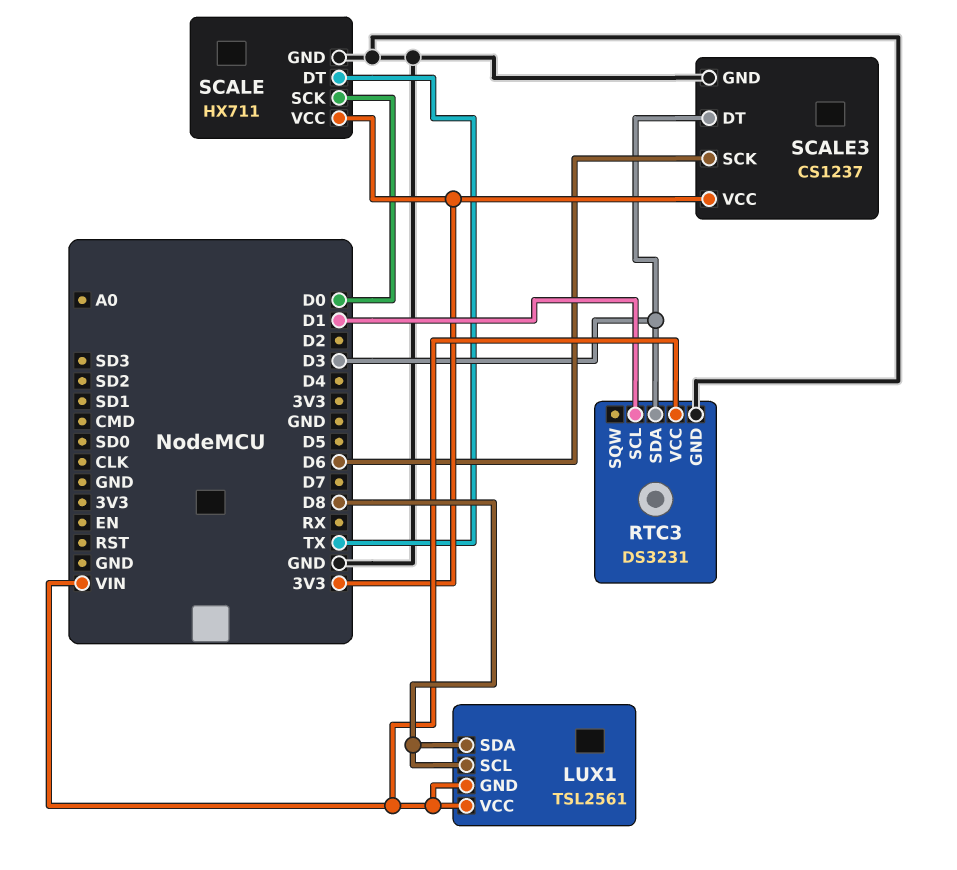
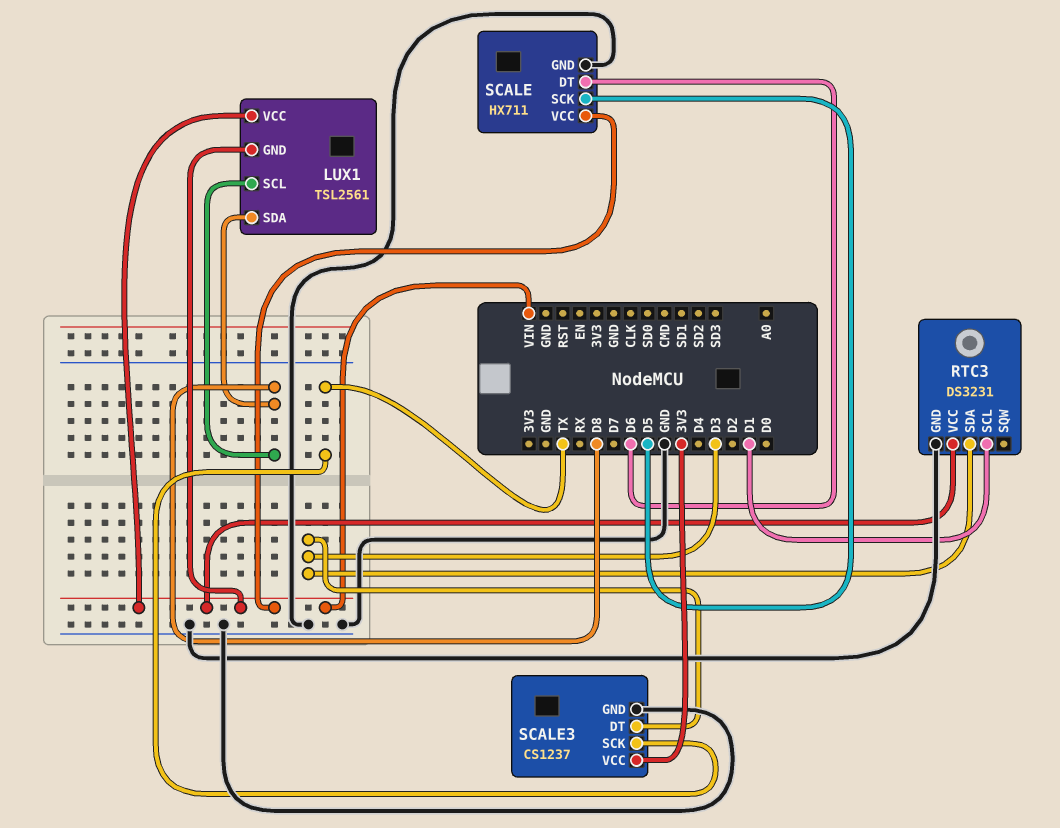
SCALE pin DT: TX -> D6
SCALE pin SCK: D0 -> D5
SCALE pin VCC: 3V3 -> VIN
SCALE3 pin SCK: D6 -> TX

